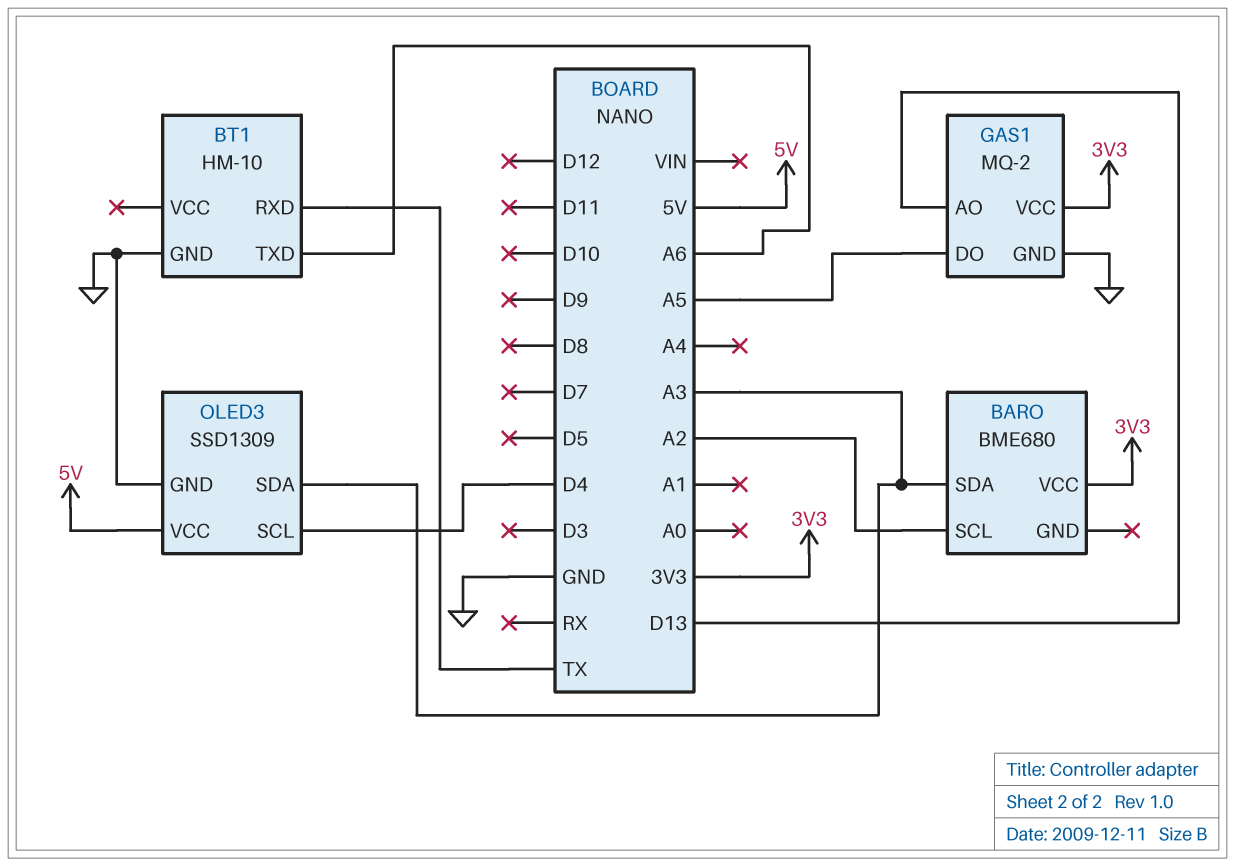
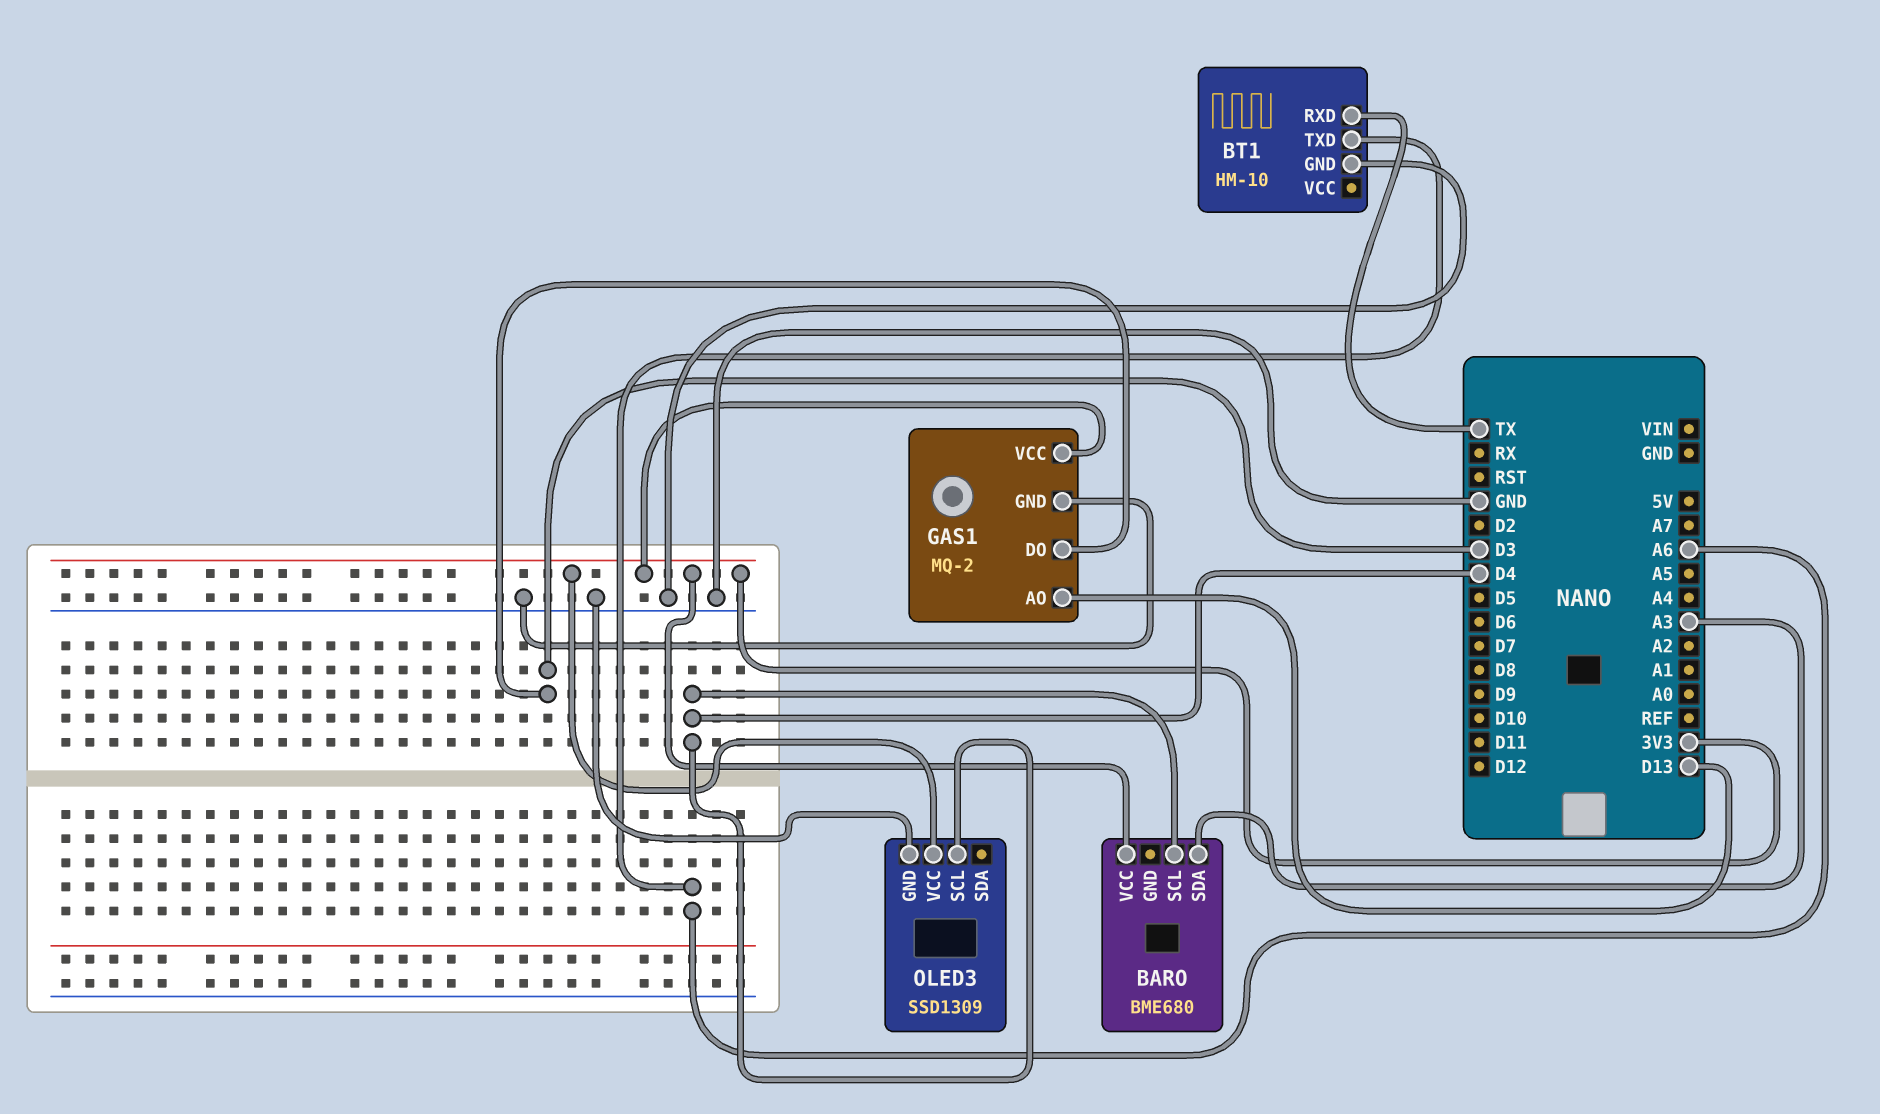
BARO pin SCL: A2 -> D4
GAS1 pin DO: A5 -> D3
OLED3 pin SDA: A3 -> none
OLED3 pin VCC: 5V -> 3V3

